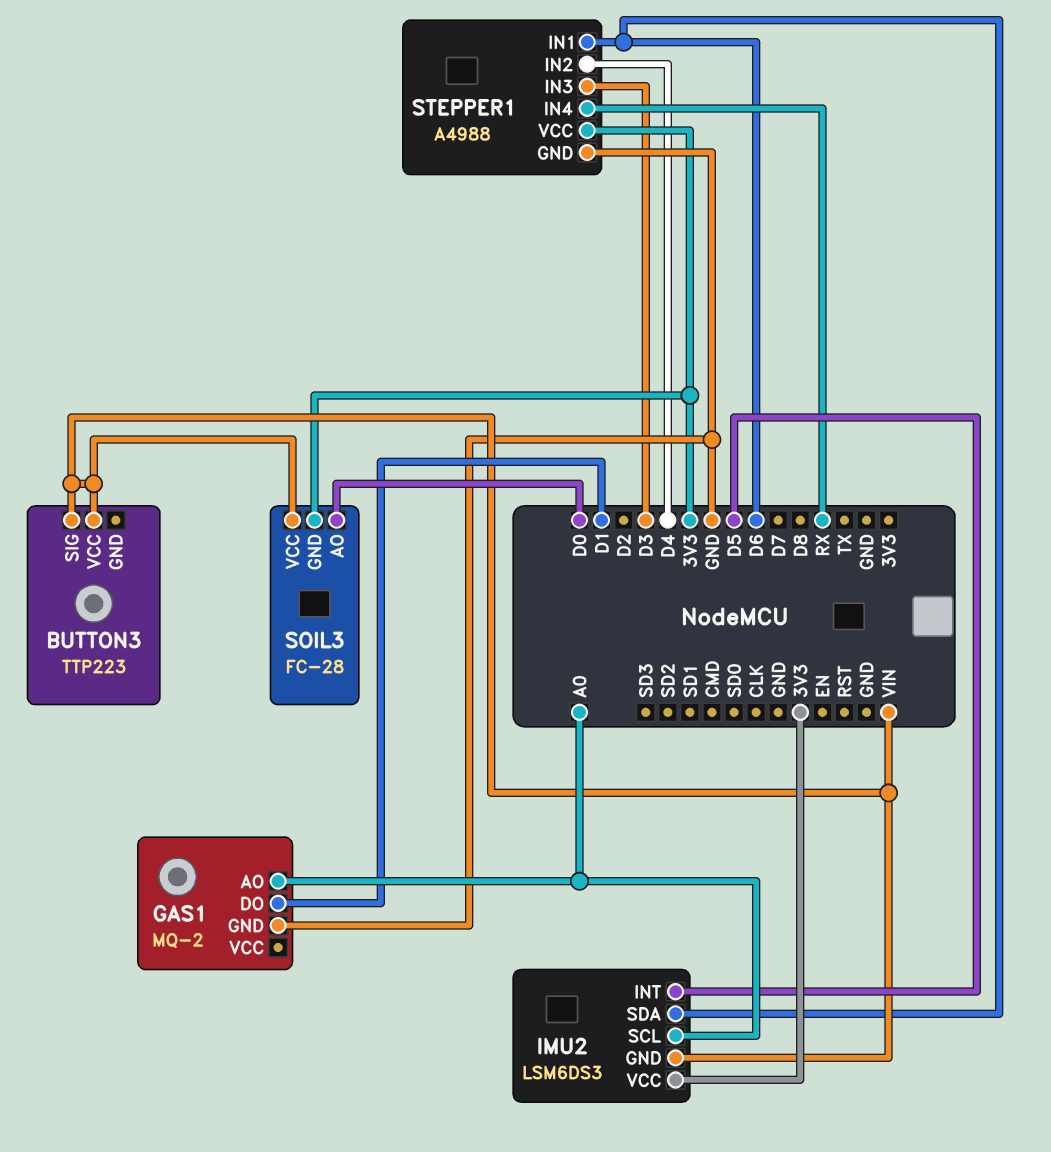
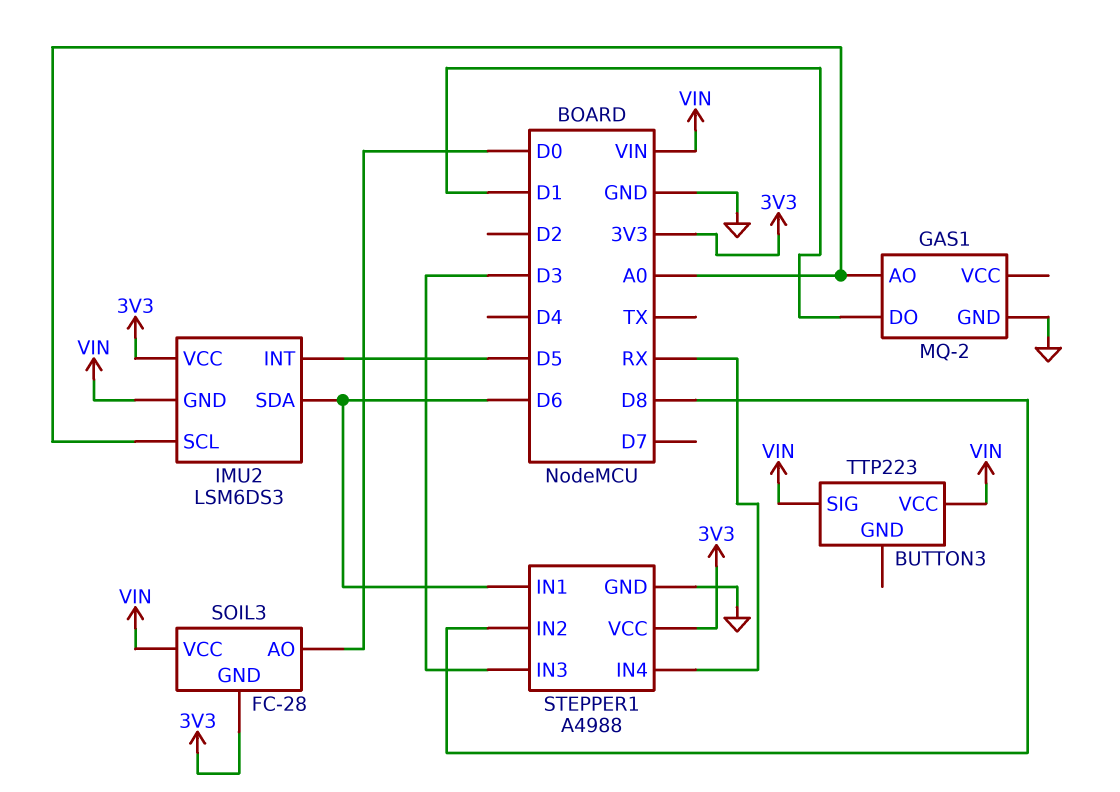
STEPPER1 pin IN2: D4 -> D8

